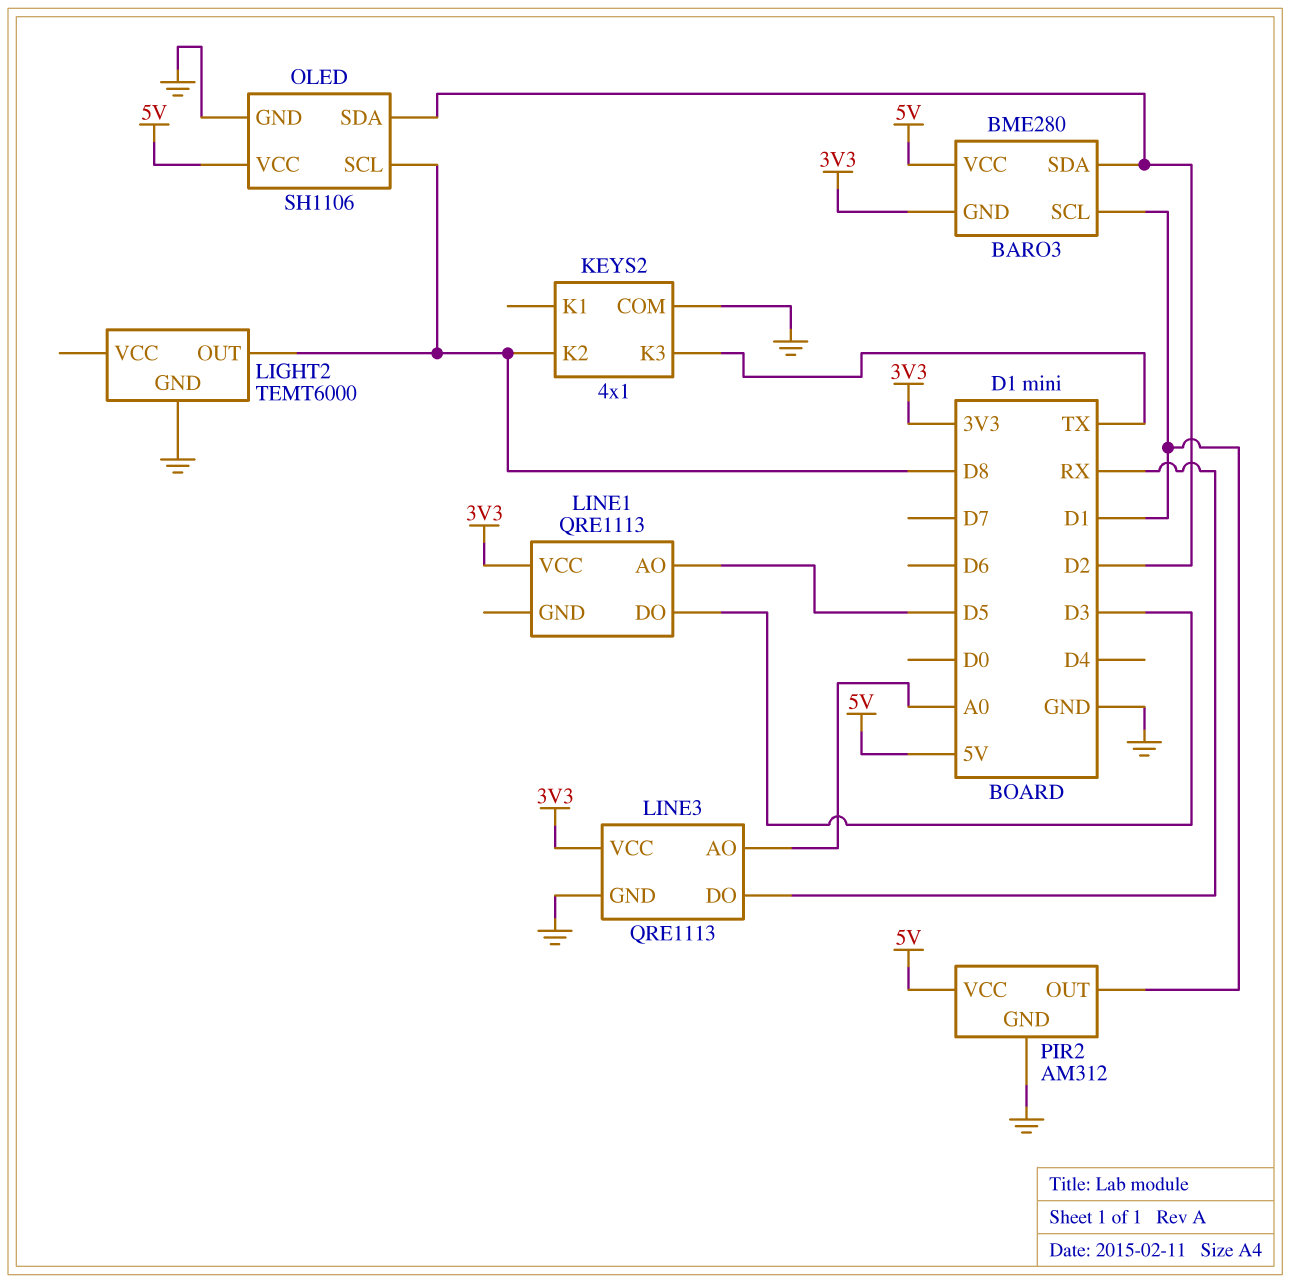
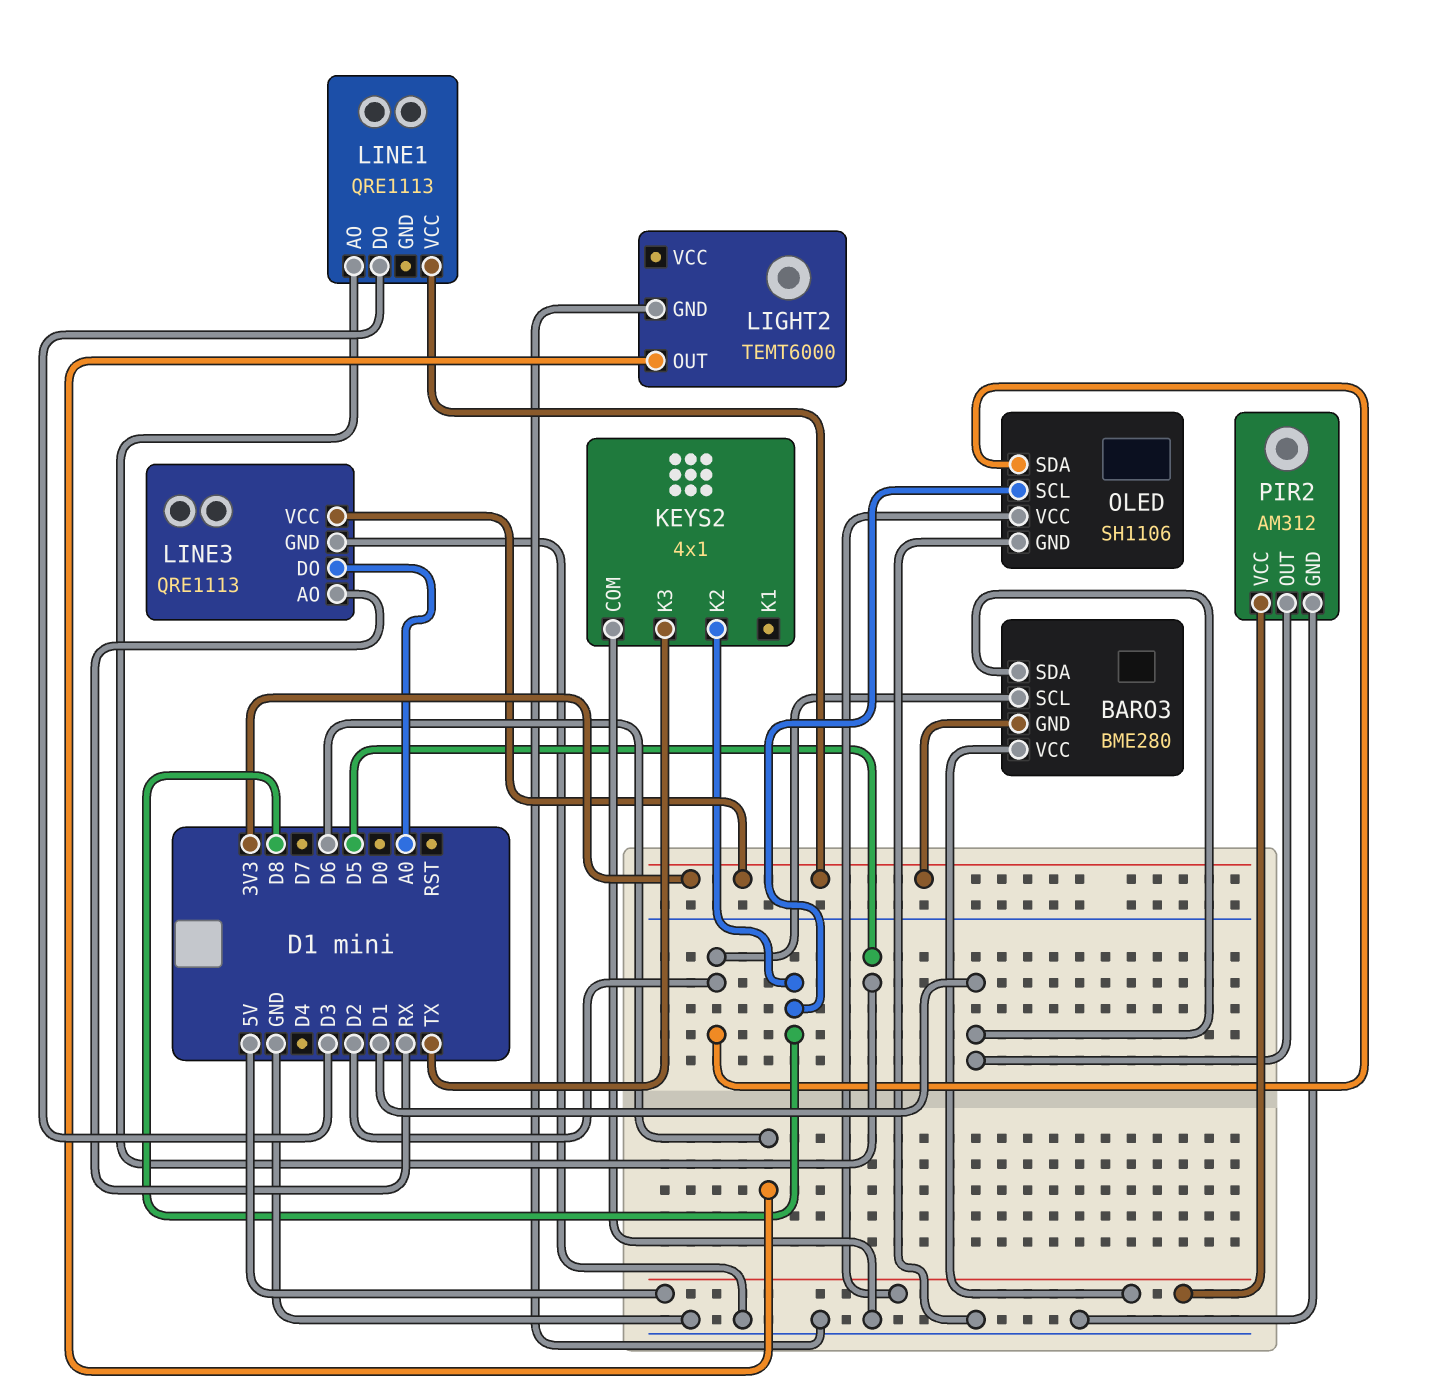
BARO3 pin SCL: D1 -> D2
BARO3 pin SDA: D2 -> D1
LIGHT2 pin OUT: D8 -> D6
LINE3 pin AO: A0 -> RX
LINE3 pin DO: RX -> A0

